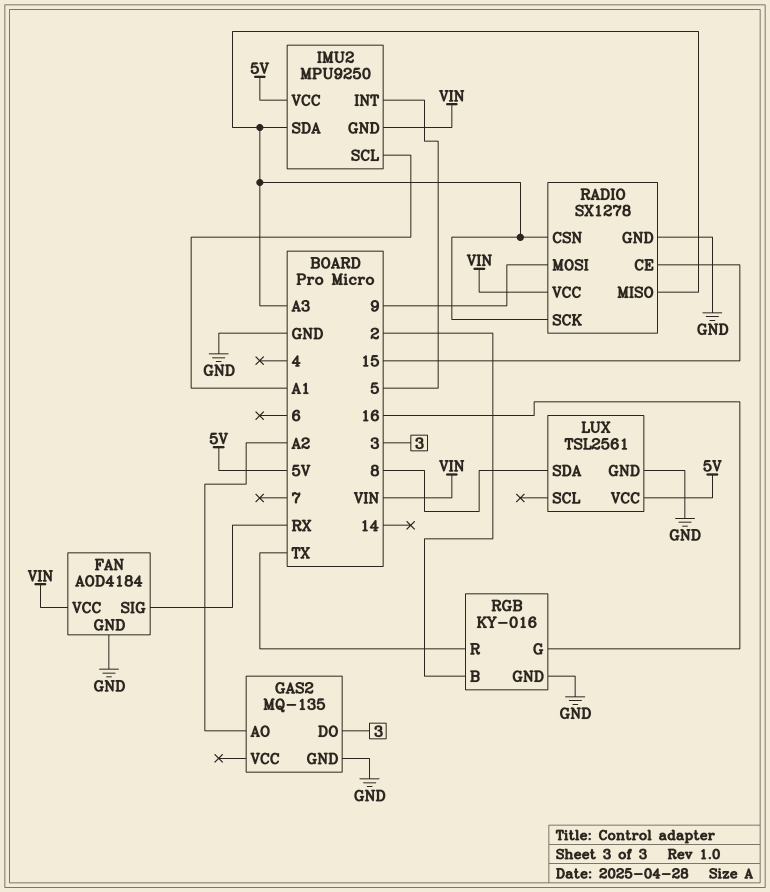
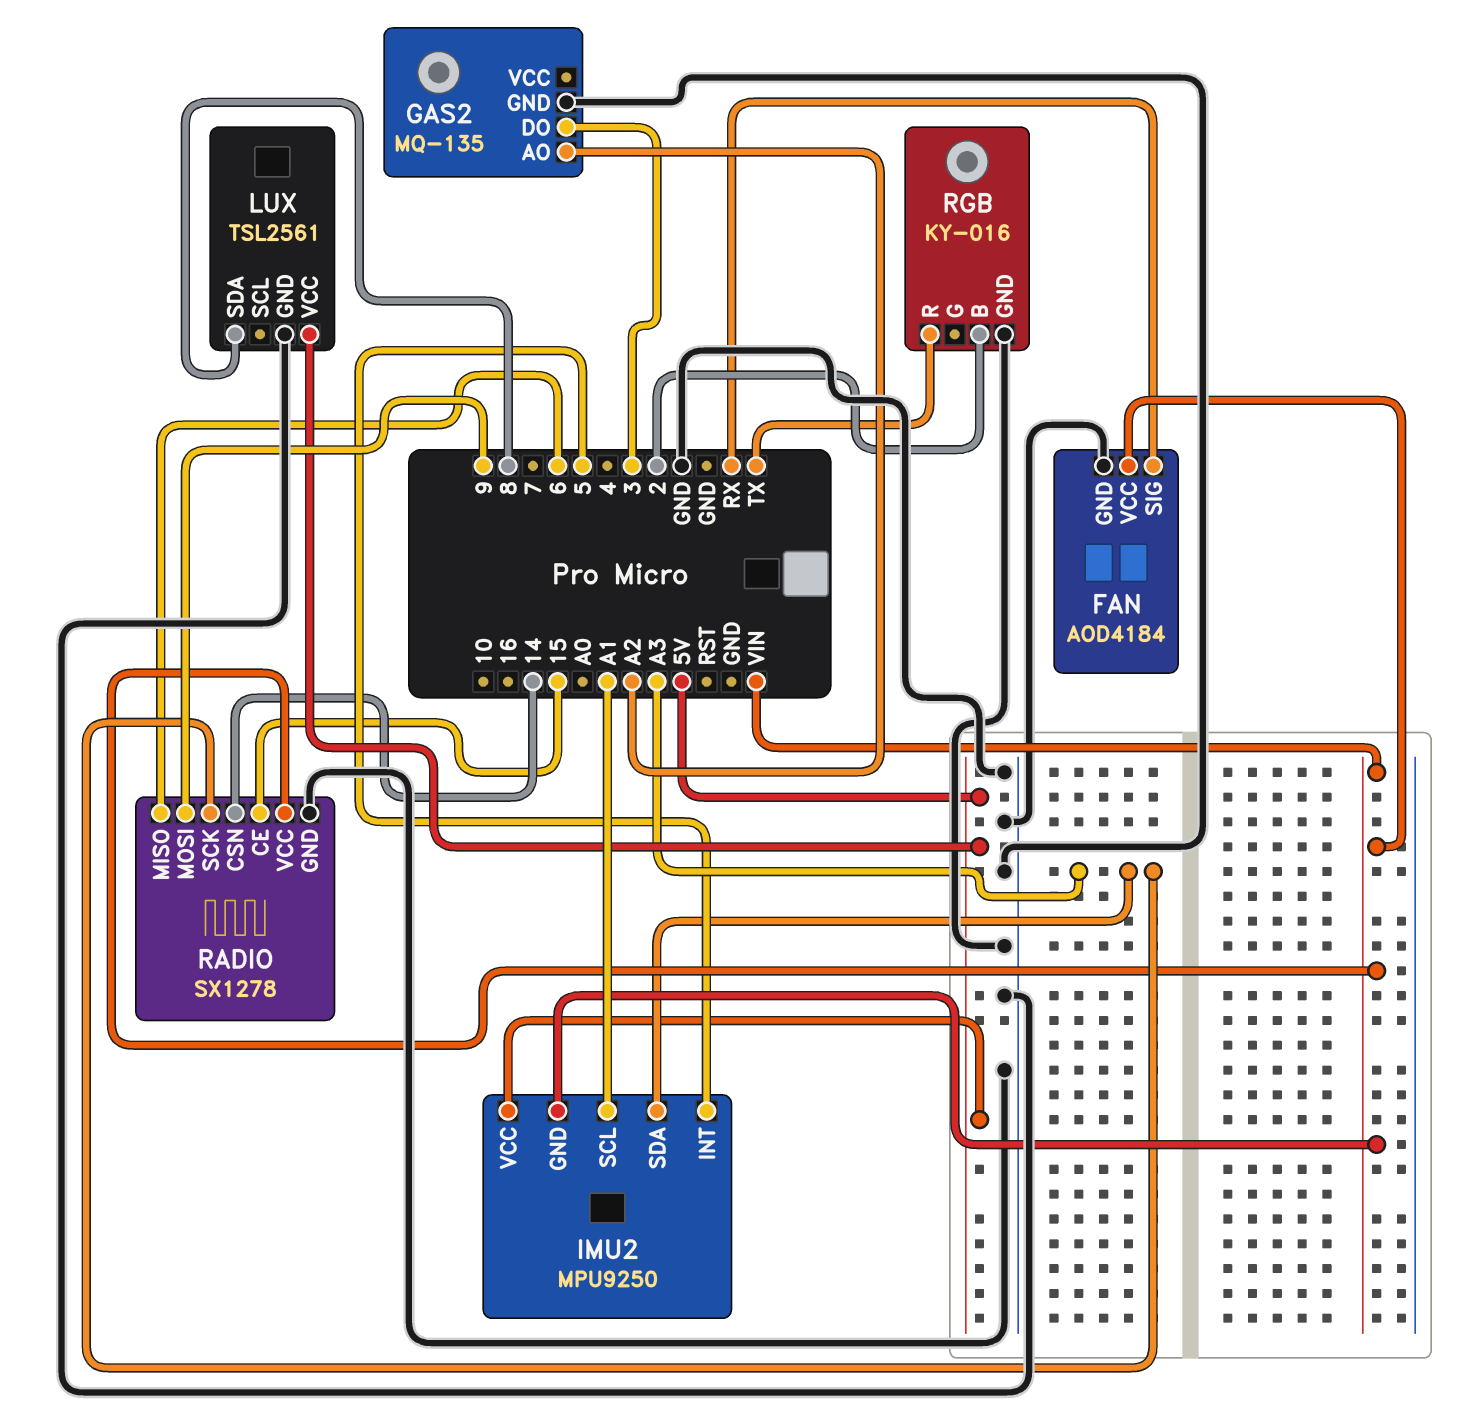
RADIO pin CSN: A3 -> 14
RADIO pin MISO: A3 -> 6
RGB pin G: 16 -> none

